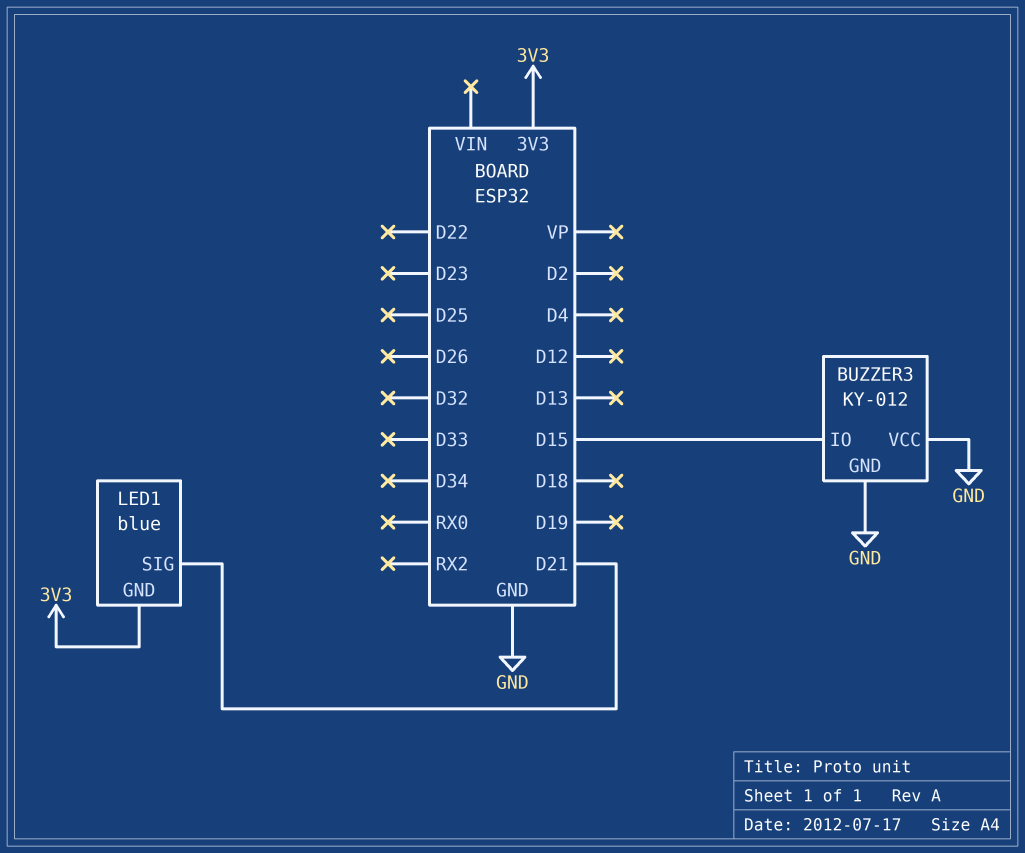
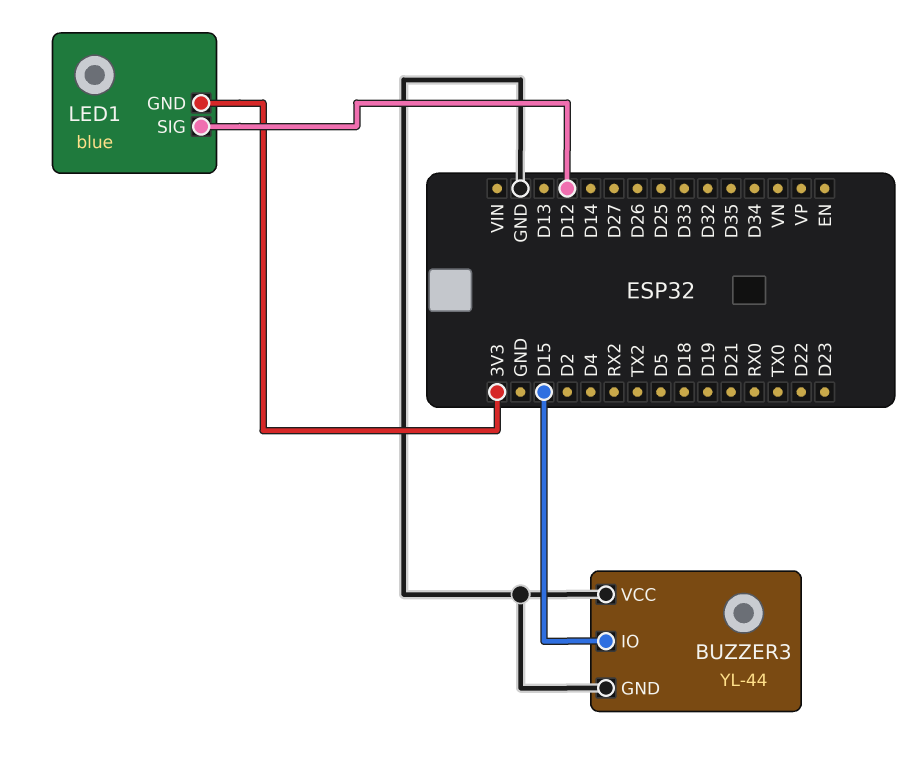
BUZZER3: KY-012 -> YL-44
LED1 pin SIG: D21 -> D12

